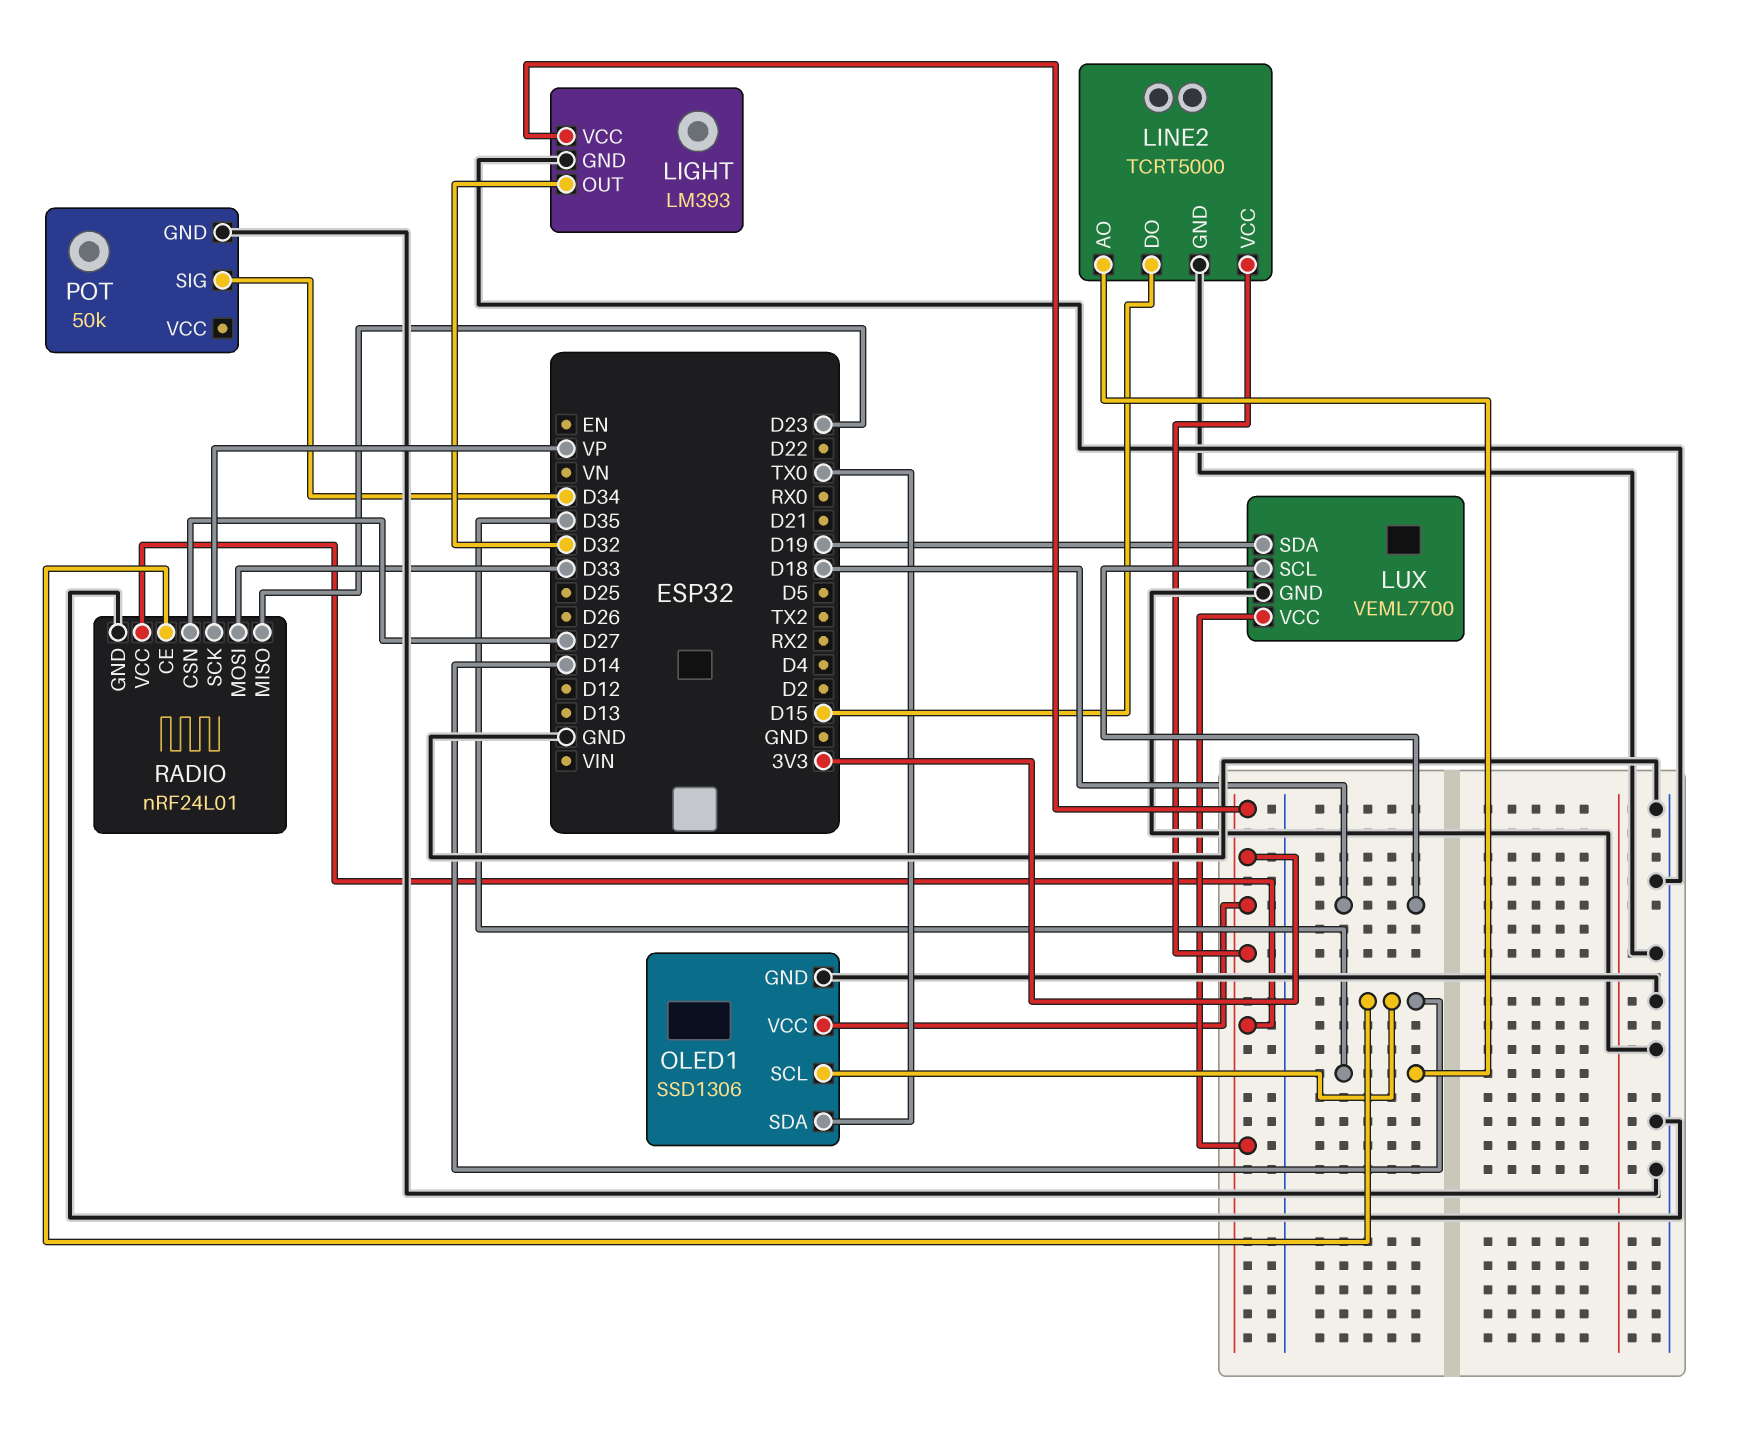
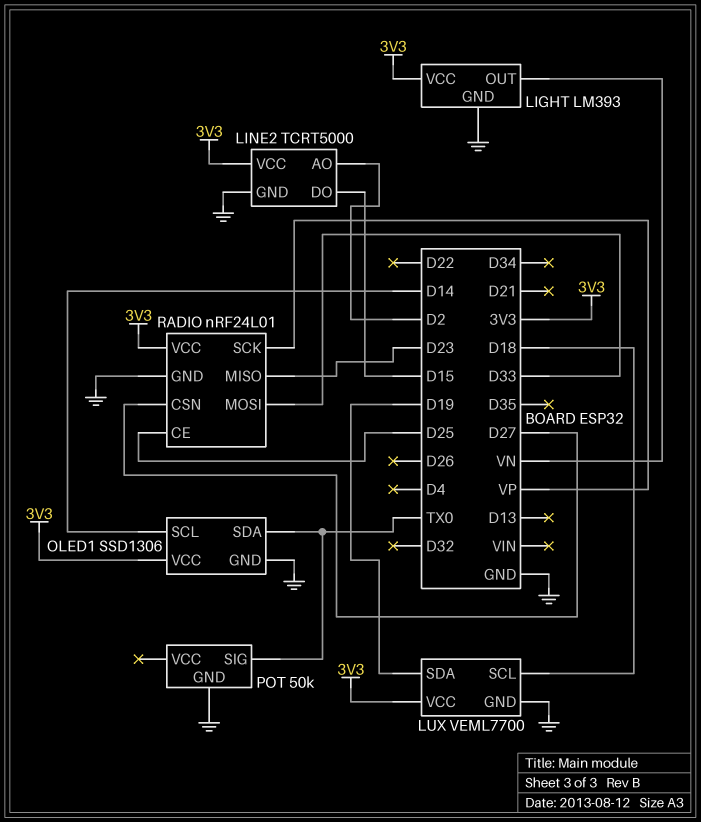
LIGHT pin OUT: D32 -> VN
LINE2 pin AO: D35 -> D2
POT pin SIG: D34 -> TX0
RADIO pin CE: D14 -> D25

